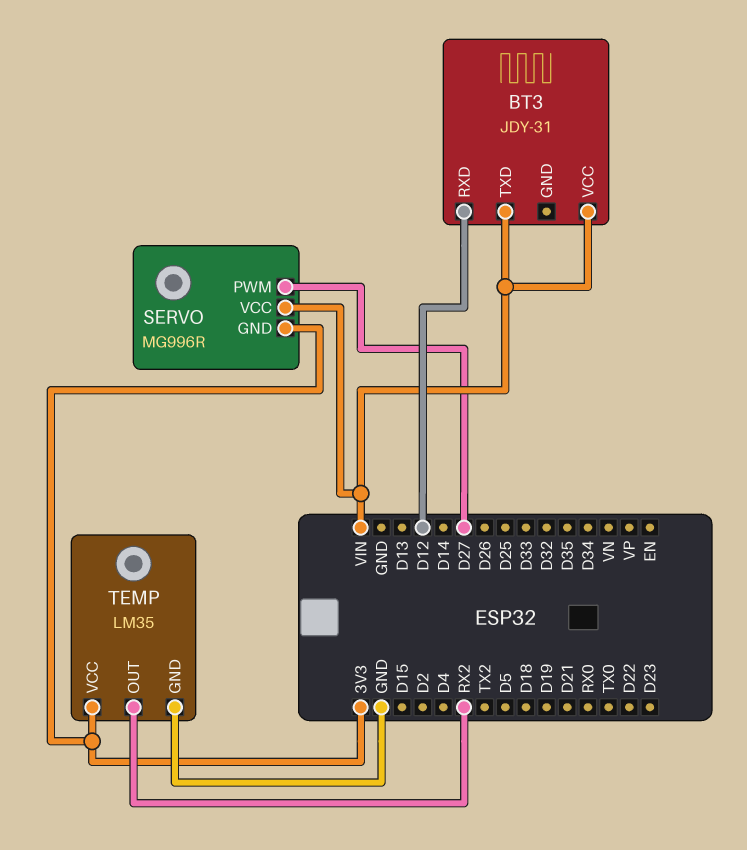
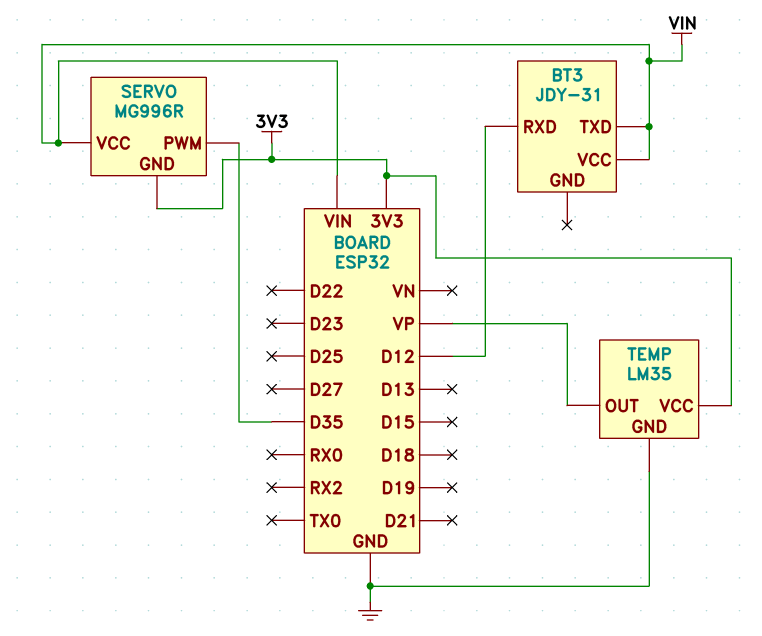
SERVO pin PWM: D27 -> D35
TEMP pin OUT: RX2 -> VP

